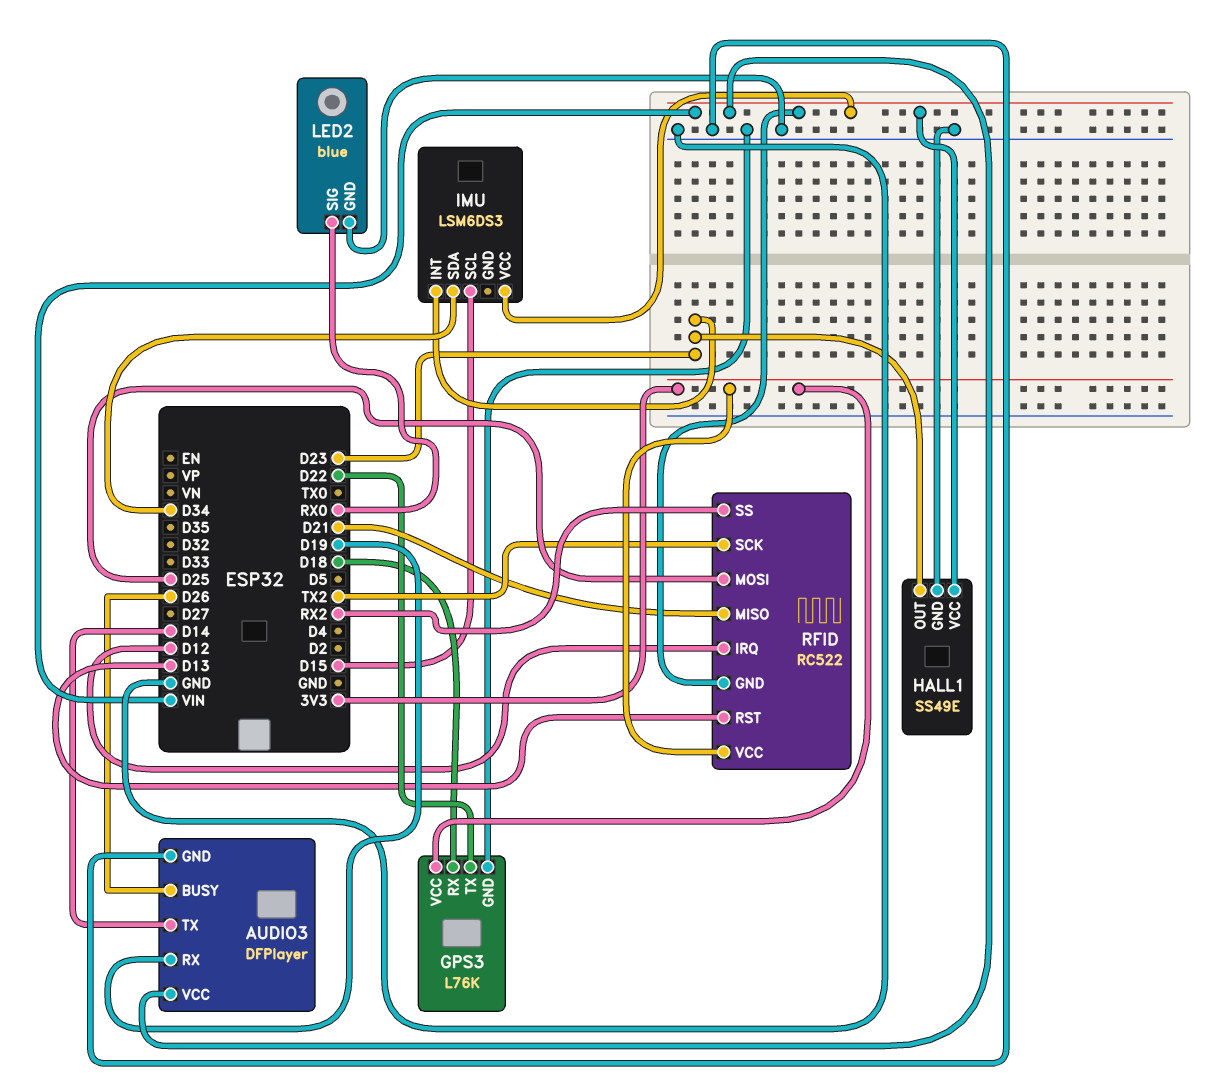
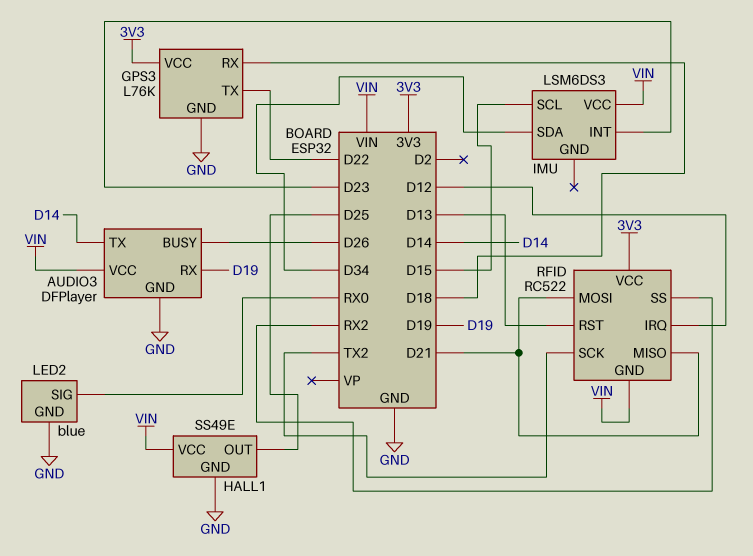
HALL1 pin OUT: D23 -> D25
RFID pin MOSI: D25 -> D21

